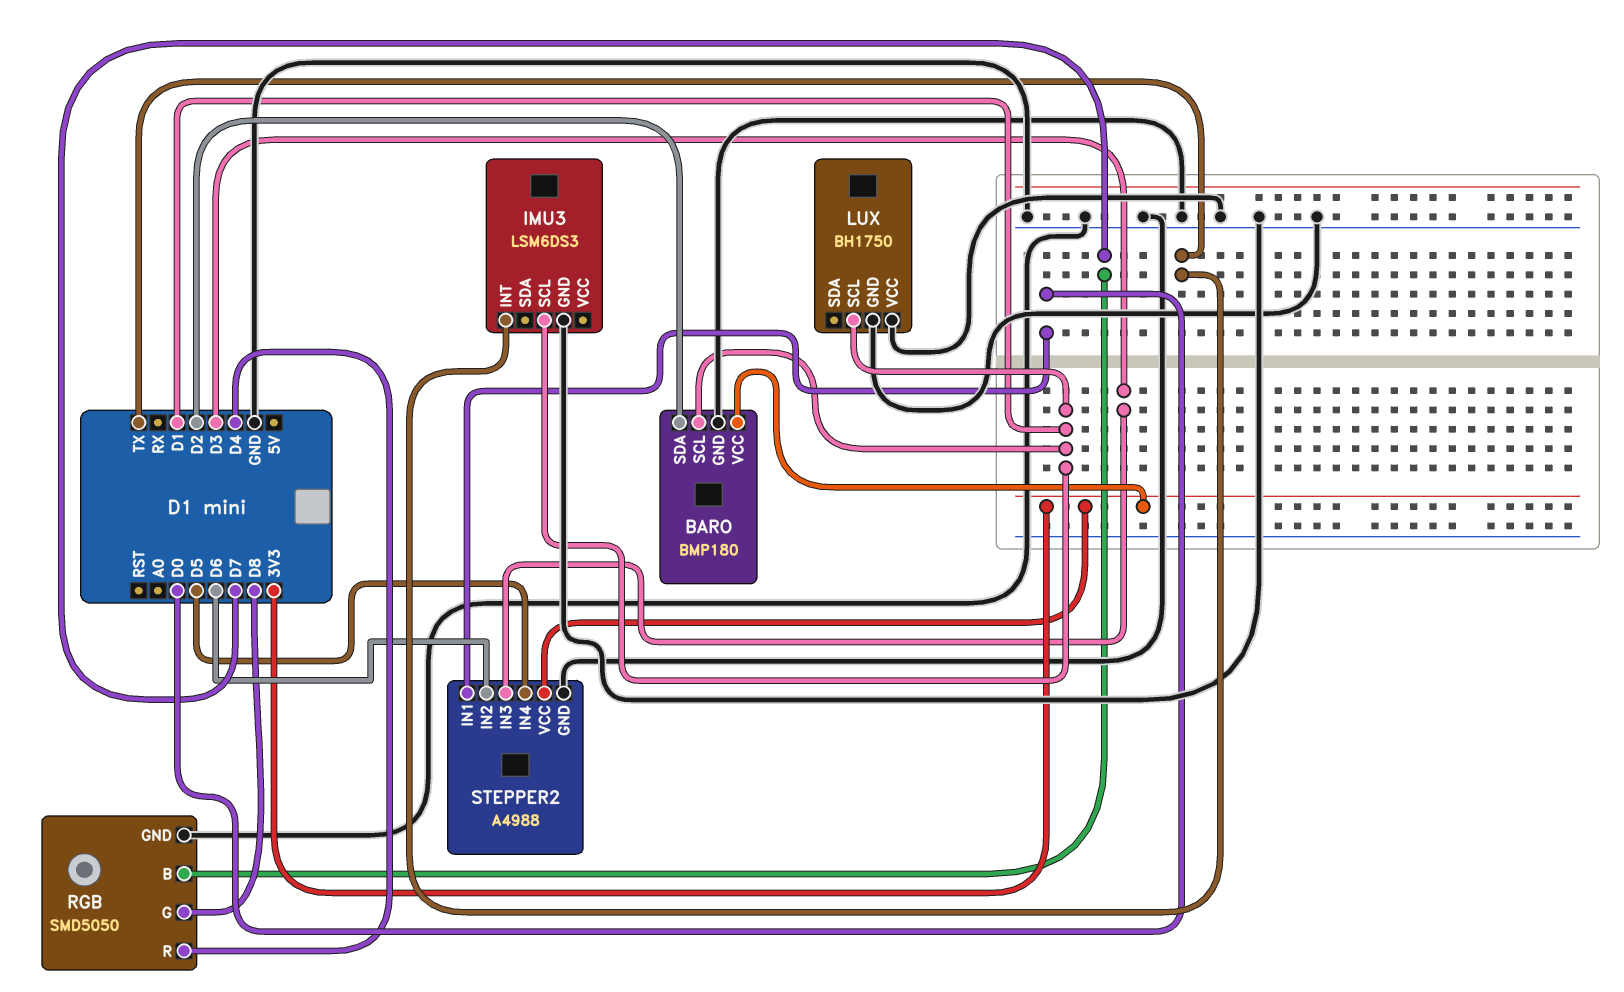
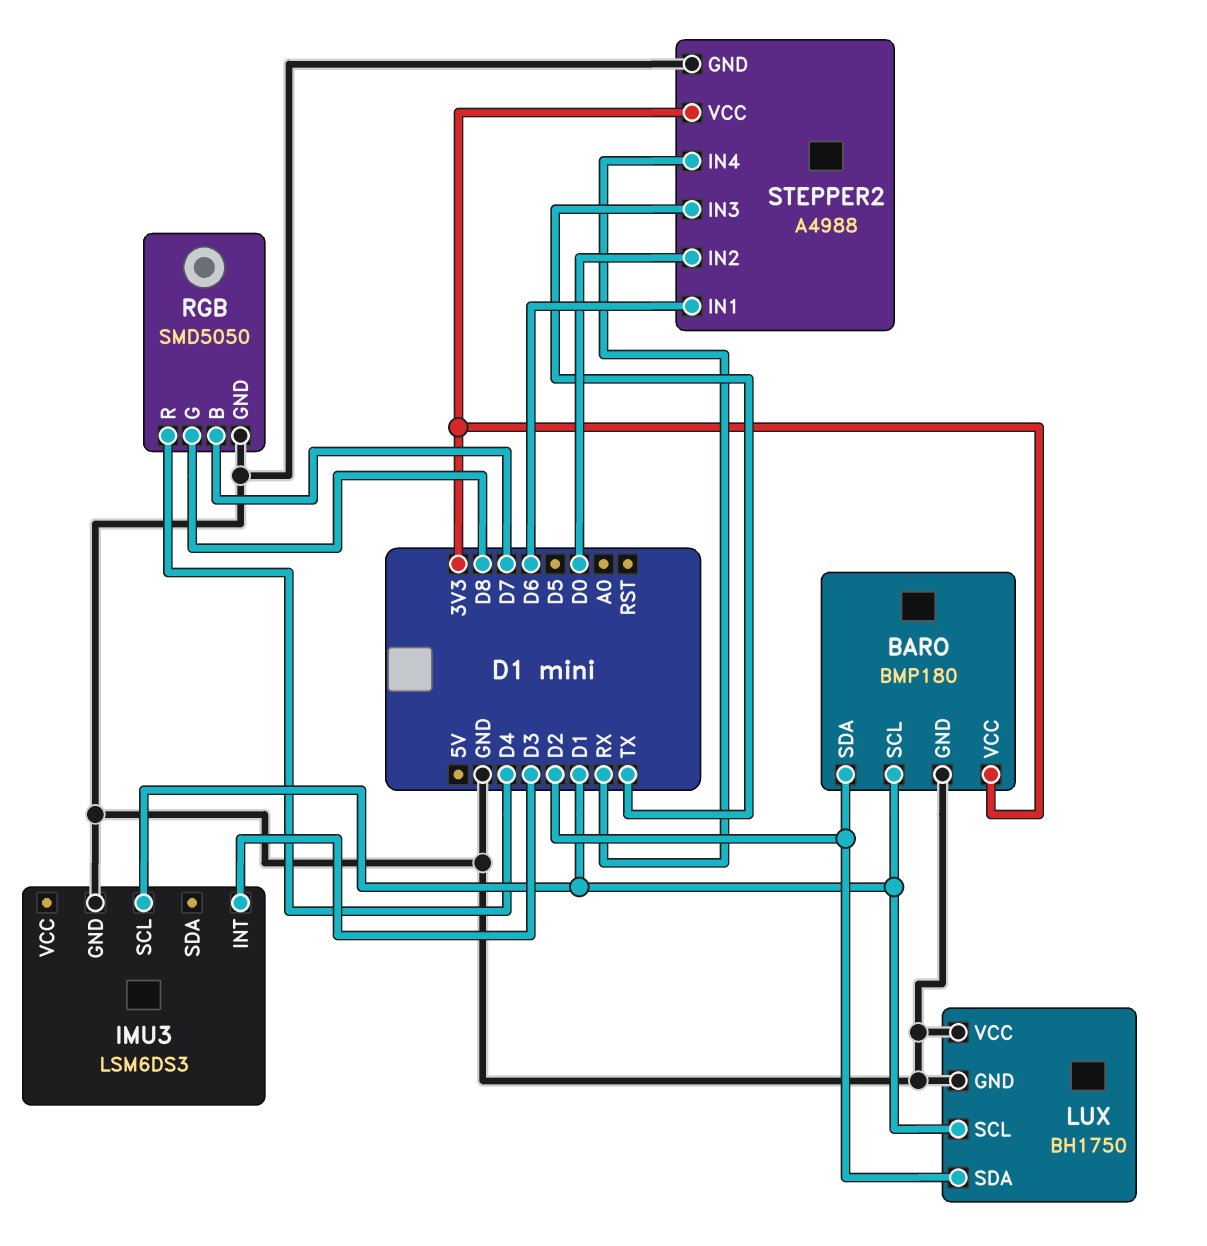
IMU3 pin INT: TX -> D3
LUX pin SDA: none -> D2
STEPPER2 pin IN1: D0 -> D6
STEPPER2 pin IN2: D6 -> D0
STEPPER2 pin IN3: D3 -> TX
STEPPER2 pin IN4: D5 -> RX

